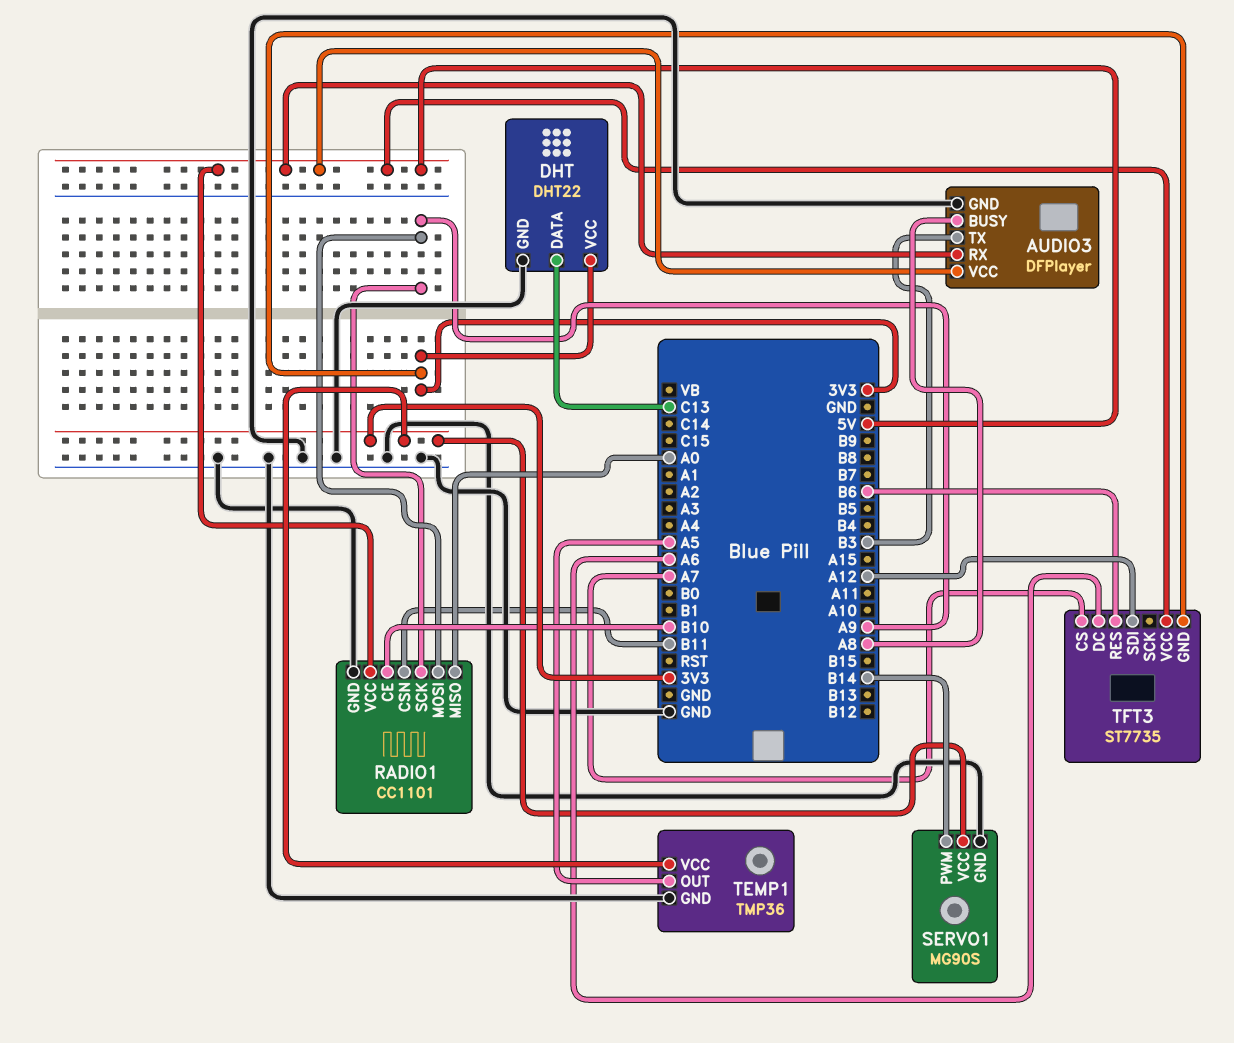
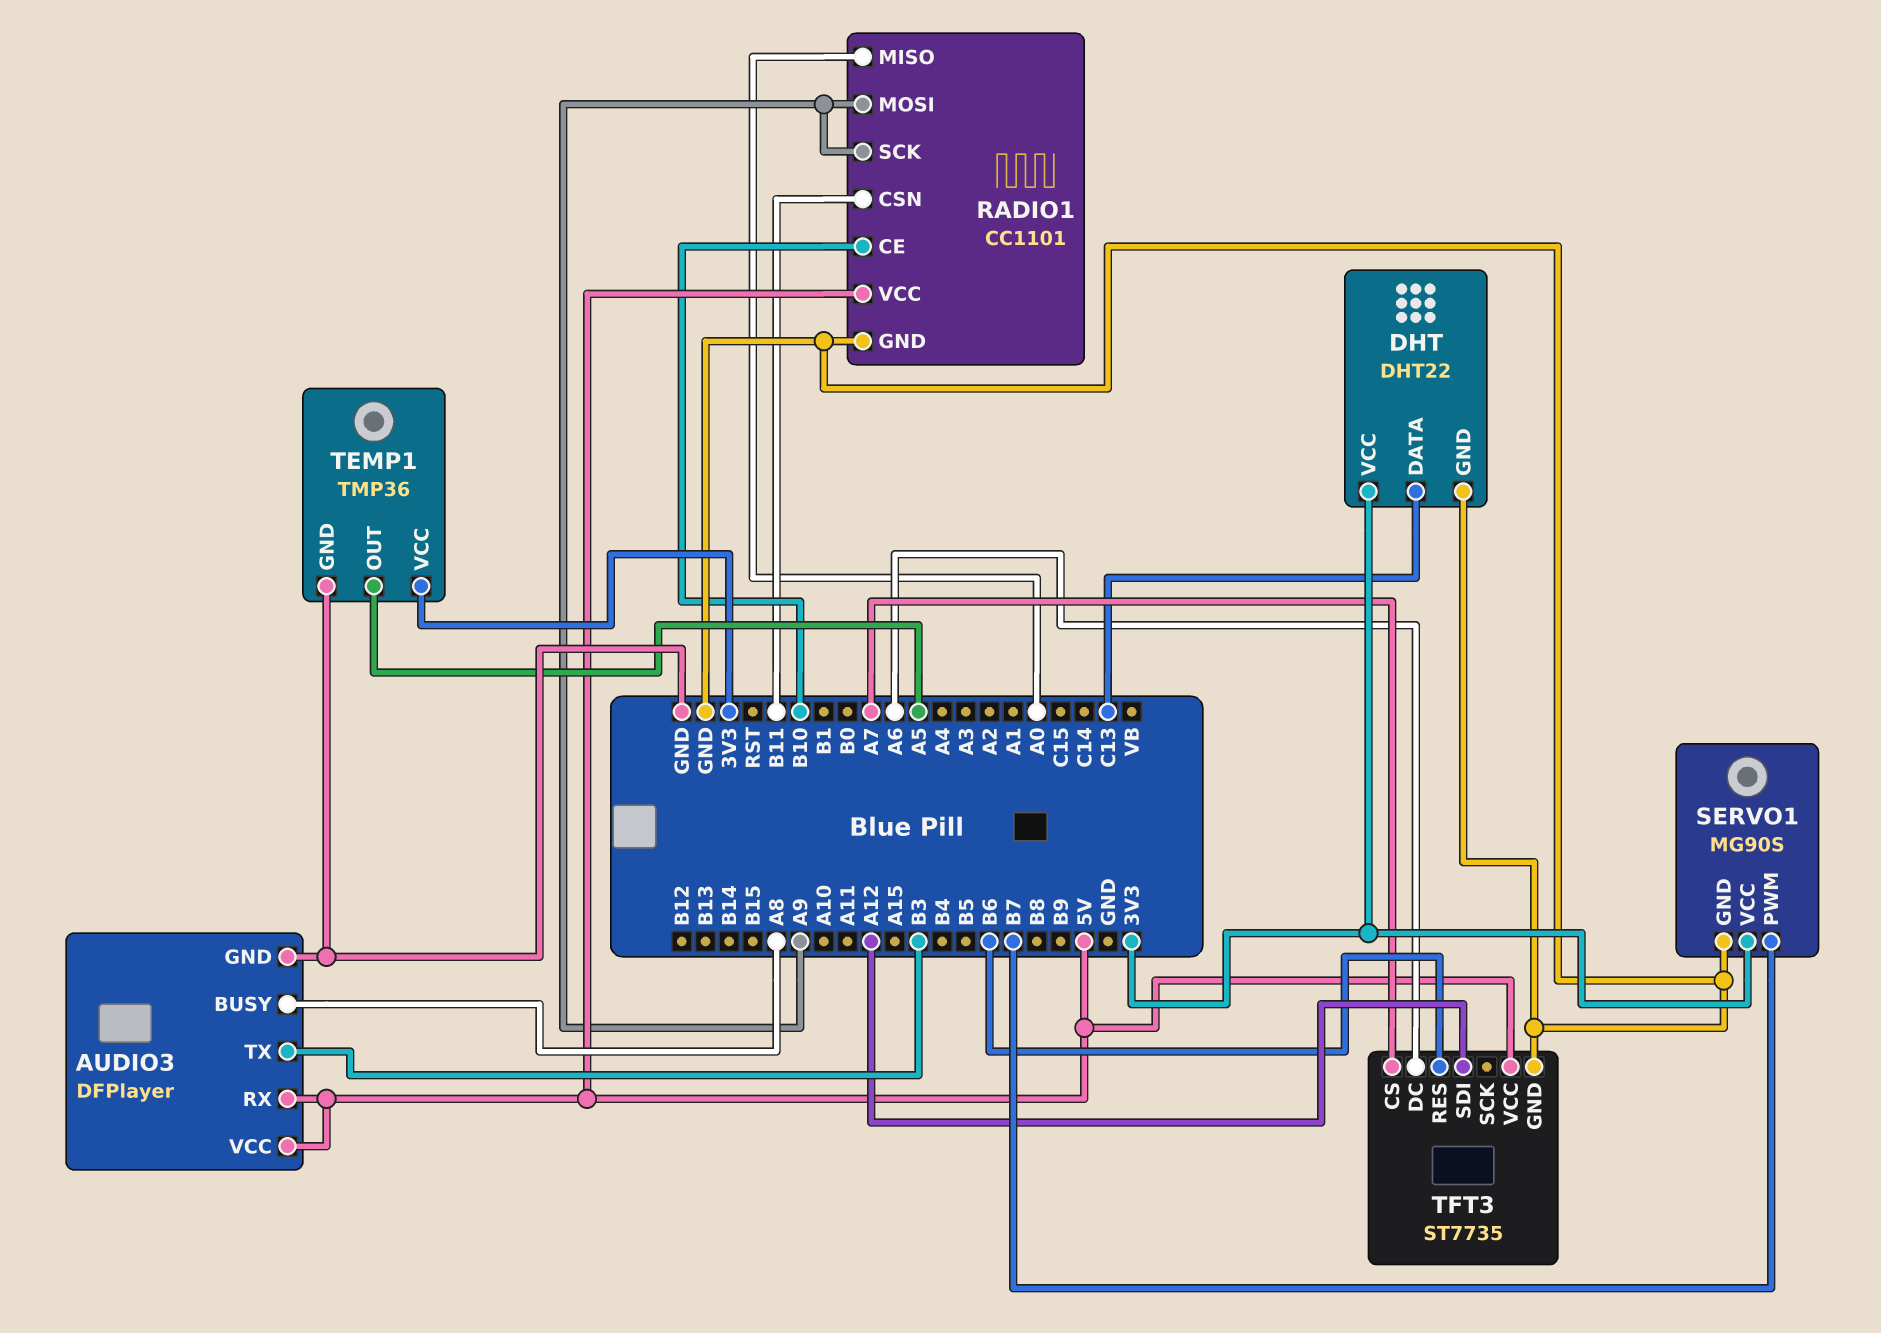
SERVO1 pin PWM: B14 -> B7
TFT3 pin GND: 3V3 -> GND

